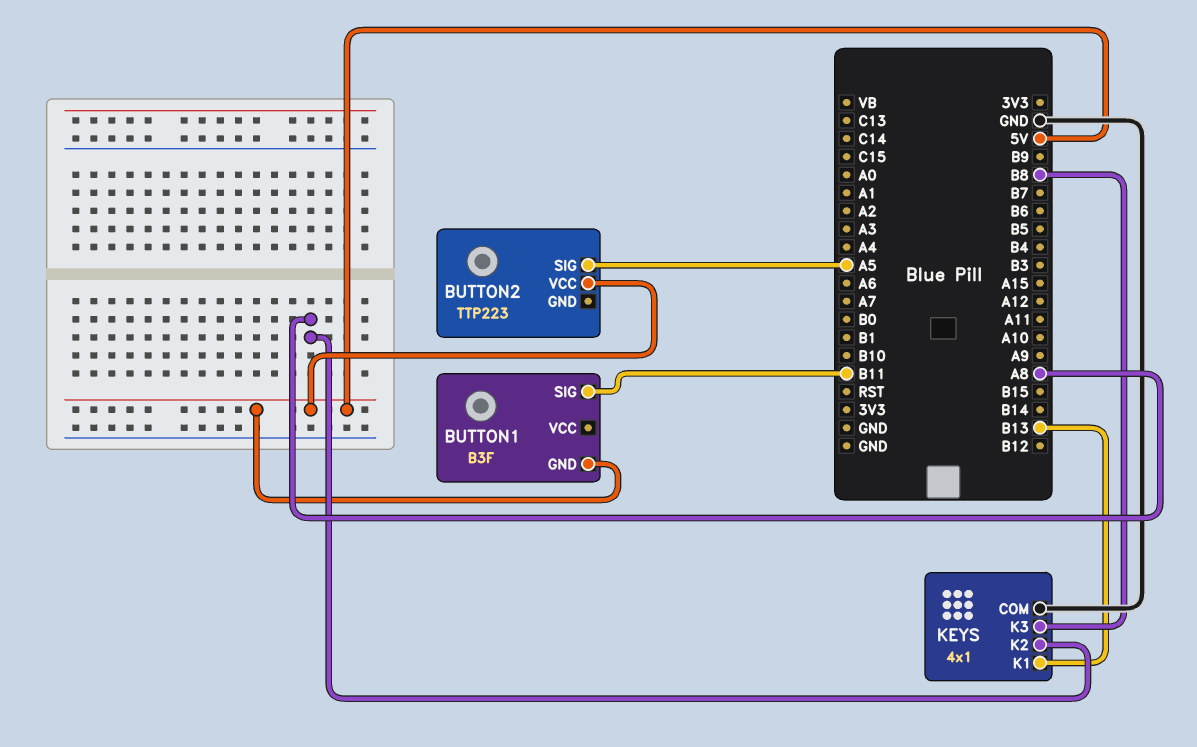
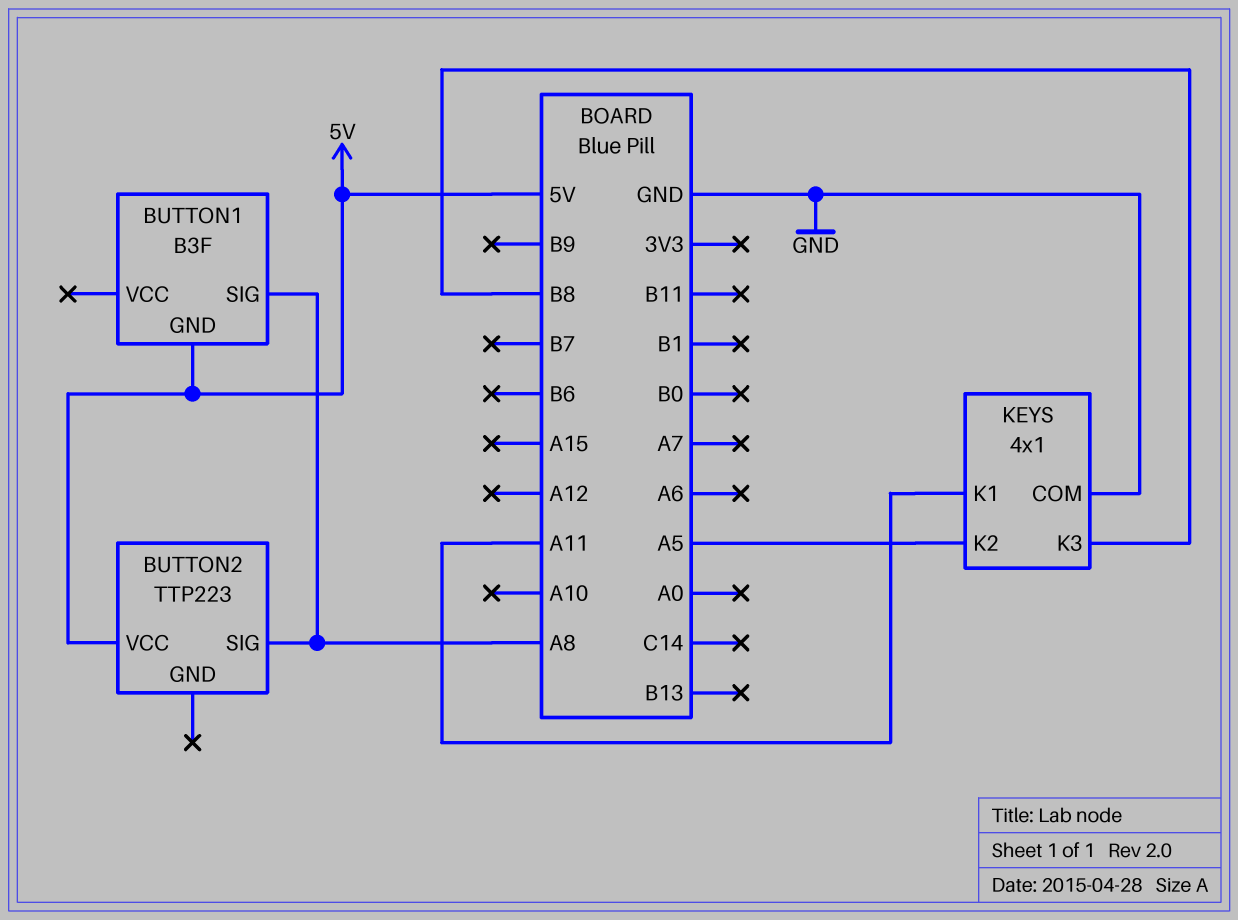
BUTTON1 pin SIG: B11 -> A8
BUTTON2 pin SIG: A5 -> A8
KEYS pin K1: B13 -> A11
KEYS pin K2: A8 -> A5

